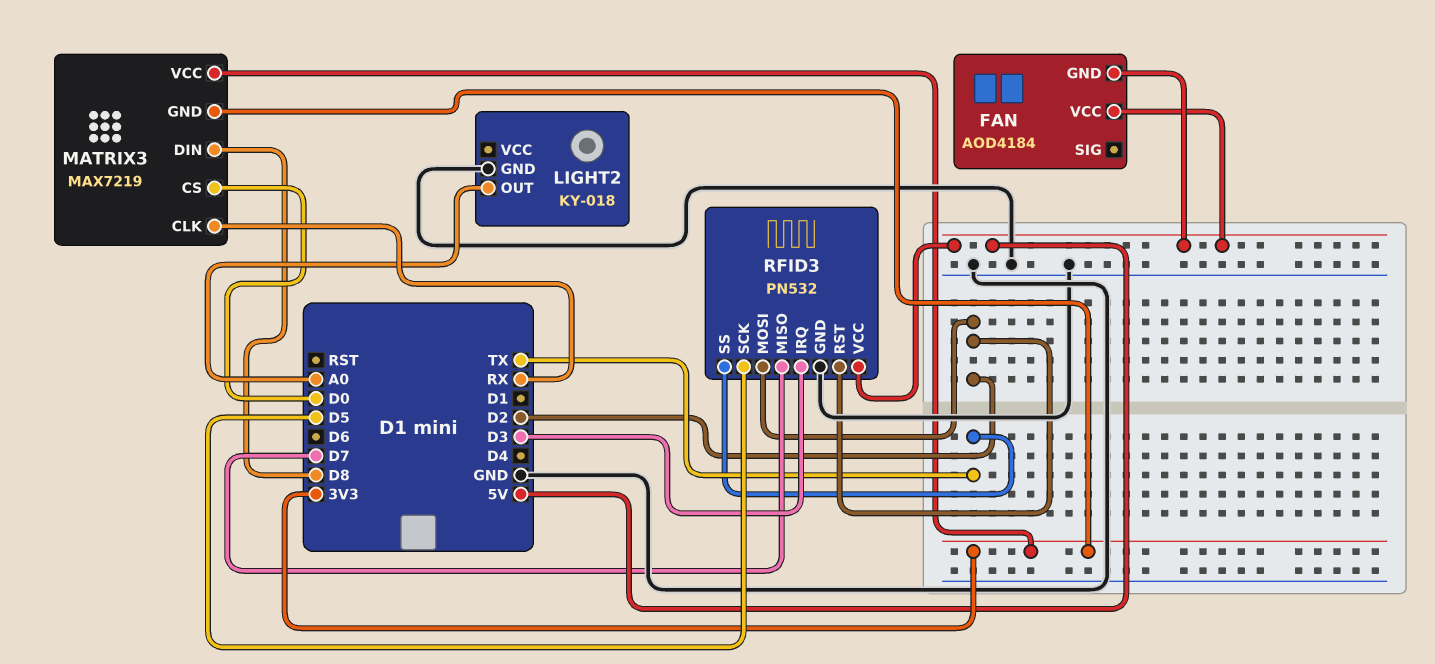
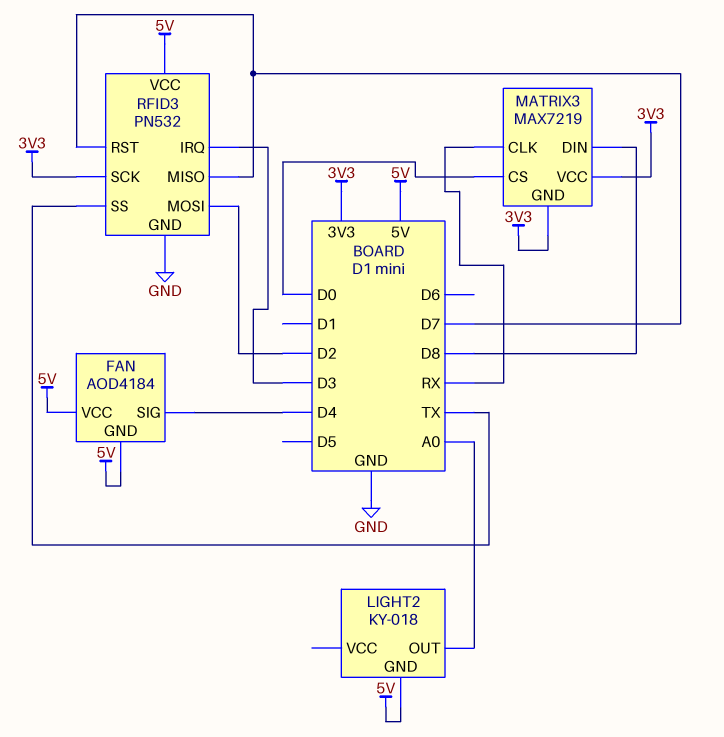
FAN pin SIG: none -> D4
LIGHT2 pin GND: GND -> 5V
RFID3 pin RST: D2 -> D7
RFID3 pin SCK: D5 -> 3V3

